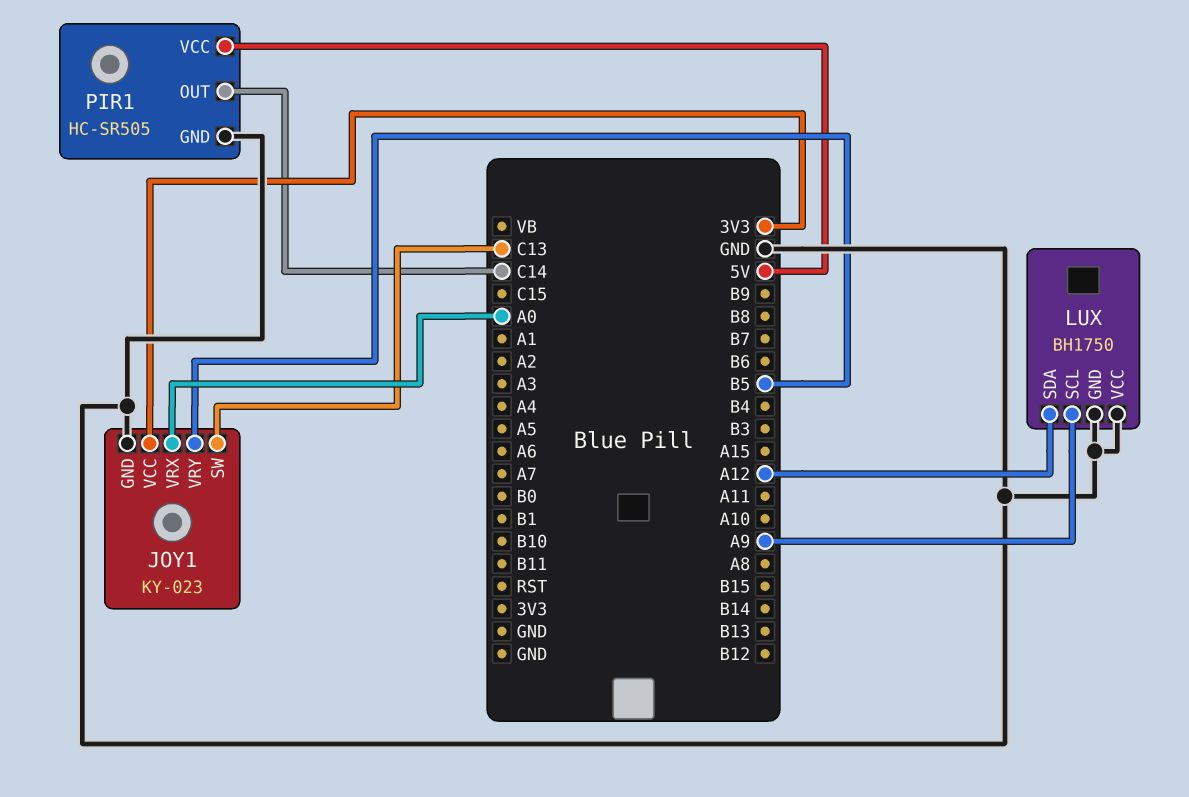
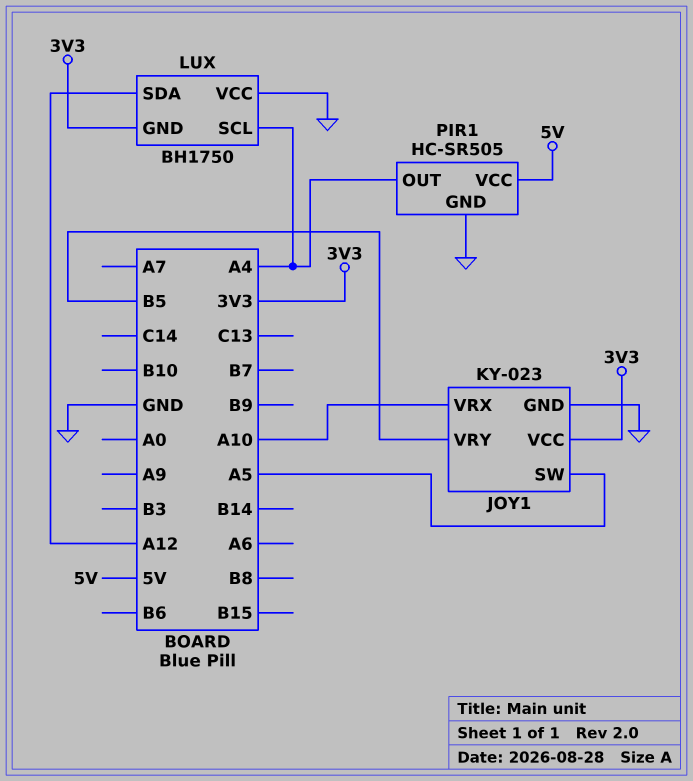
JOY1 pin SW: C13 -> A5
JOY1 pin VRX: A0 -> A10
LUX pin GND: GND -> 3V3
LUX pin SCL: A9 -> A4
PIR1 pin OUT: C14 -> A4

